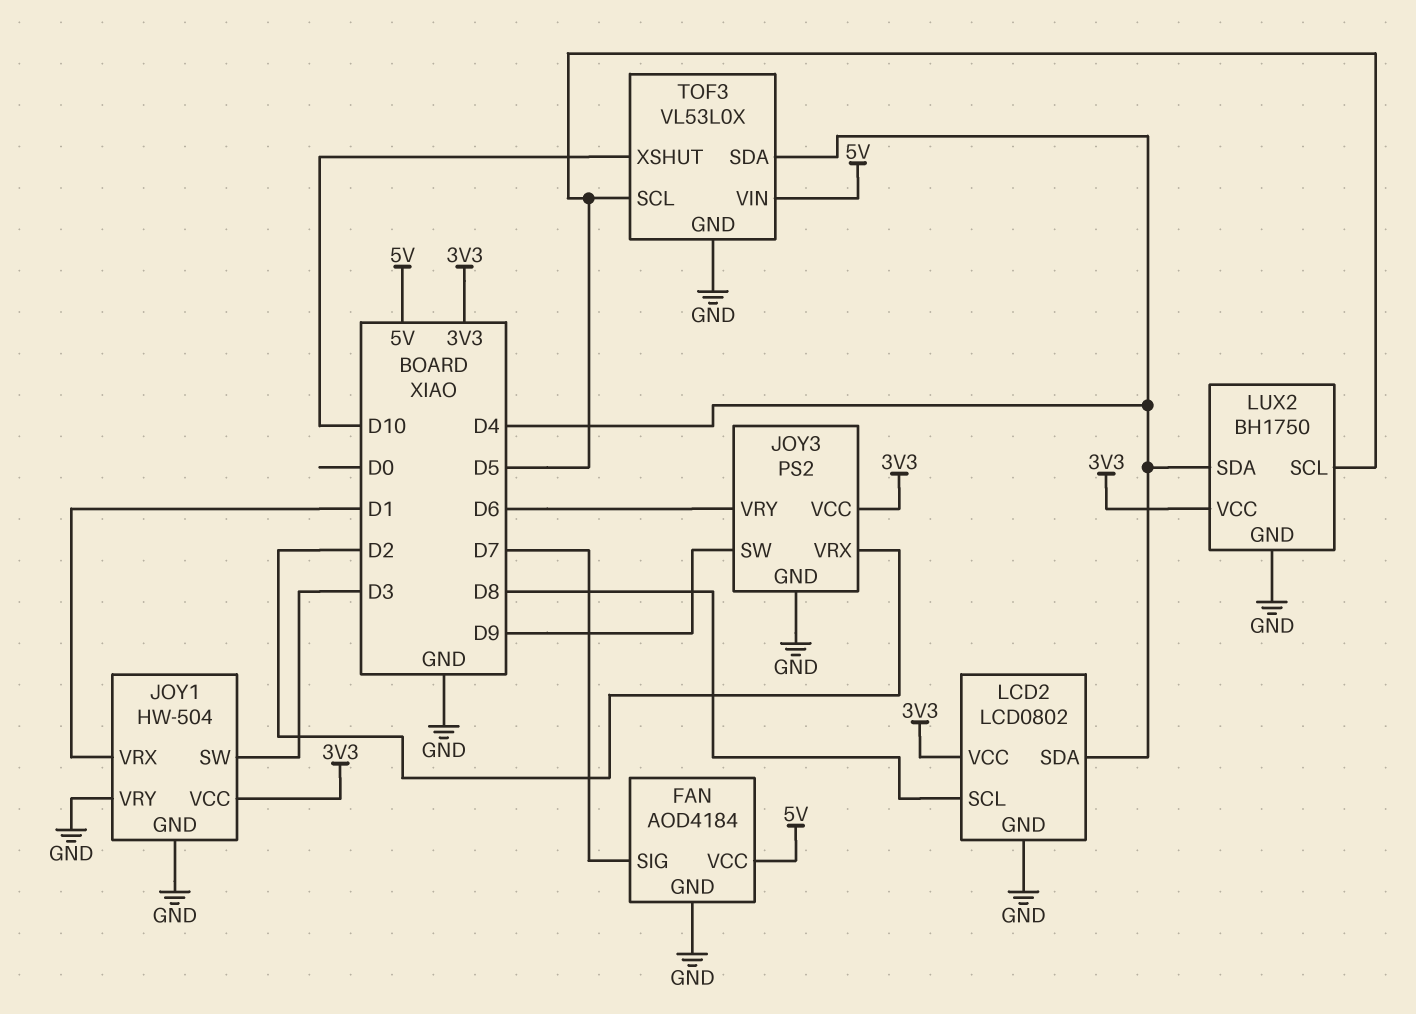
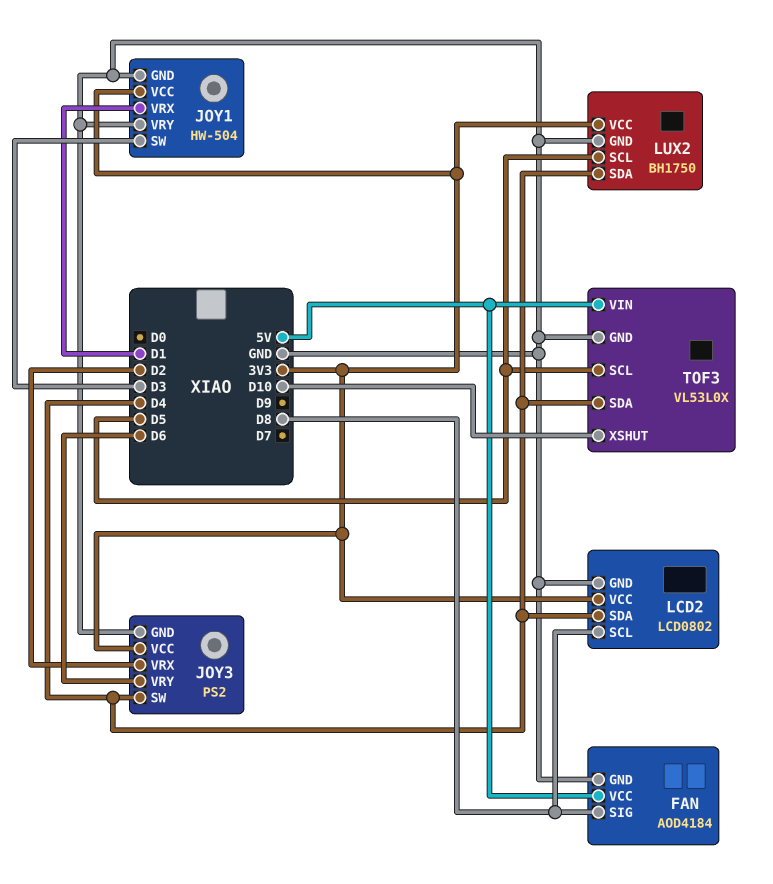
FAN pin SIG: D7 -> D8
JOY3 pin SW: D9 -> D4

